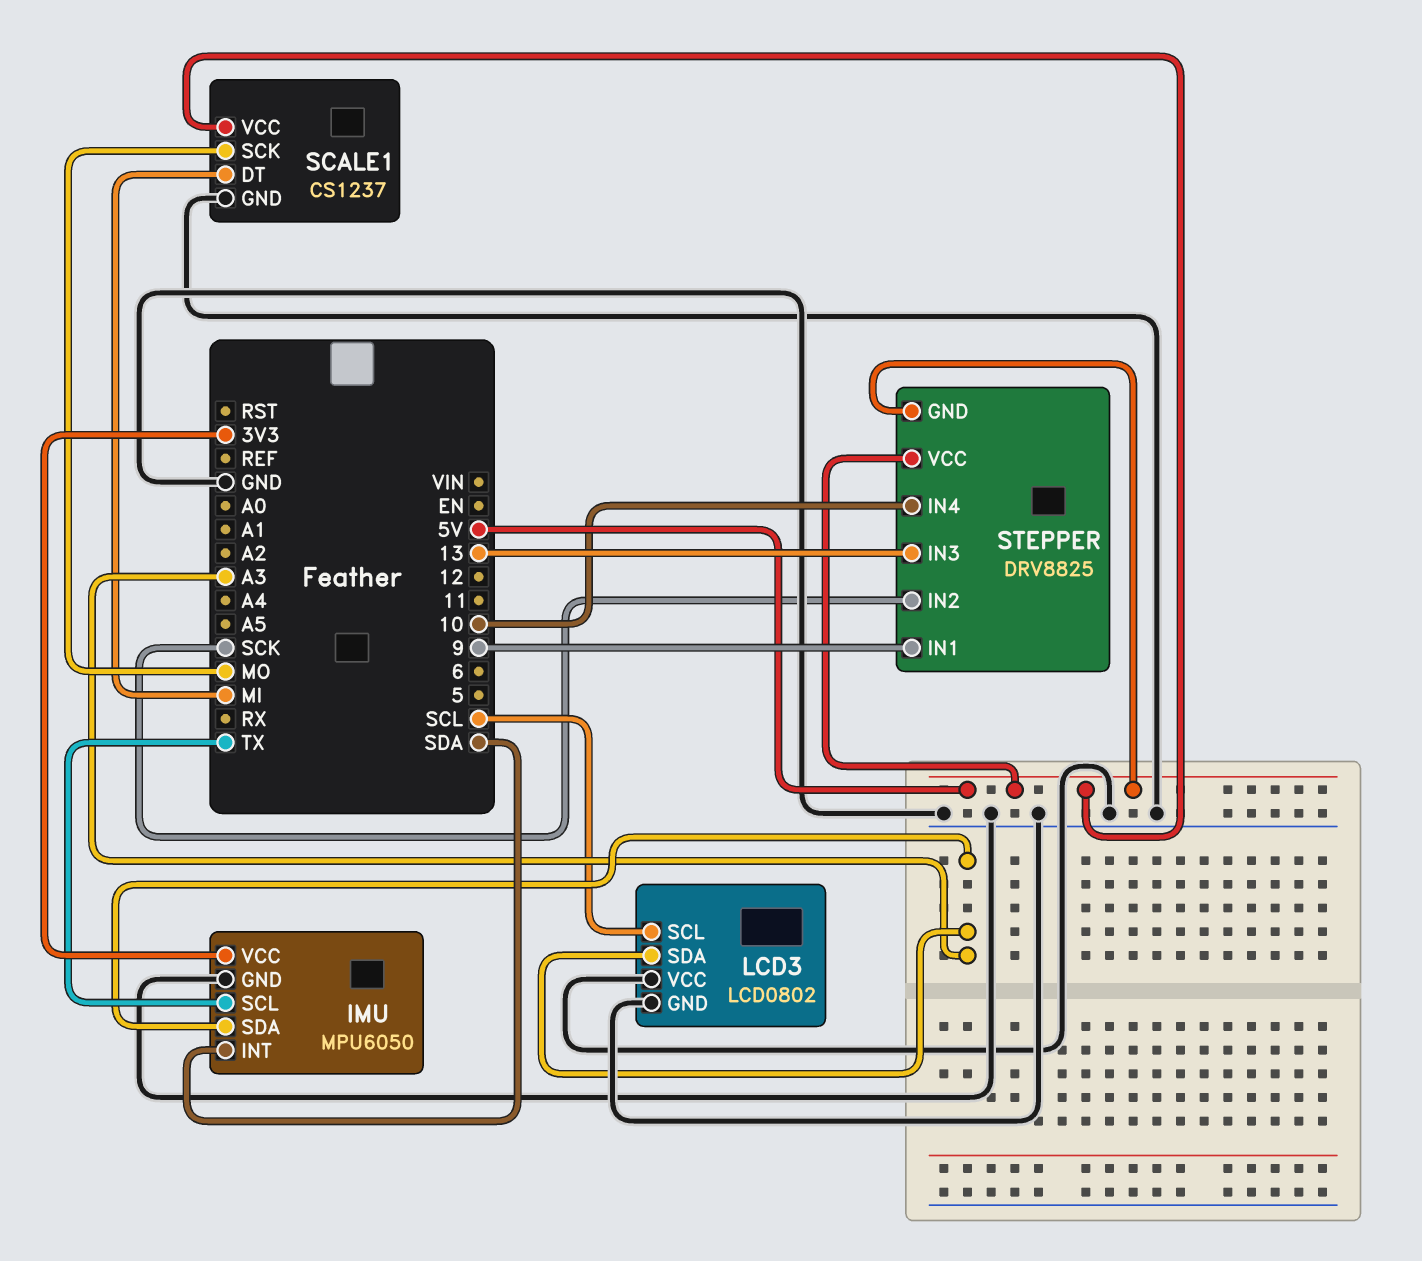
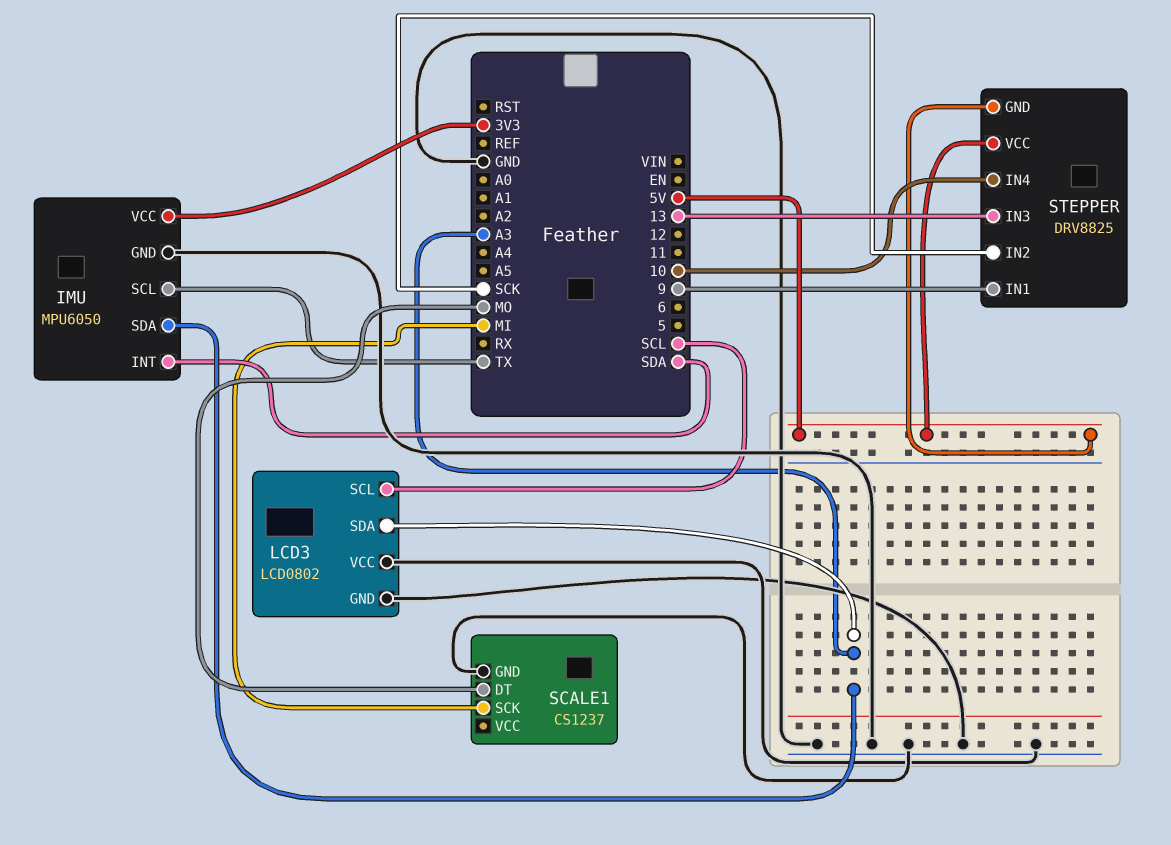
SCALE1 pin DT: MI -> MO
SCALE1 pin SCK: MO -> MI
SCALE1 pin VCC: 5V -> none

